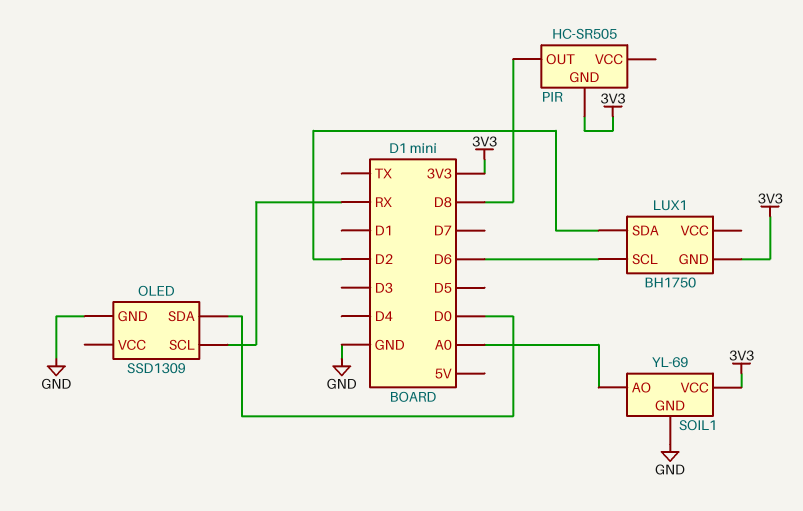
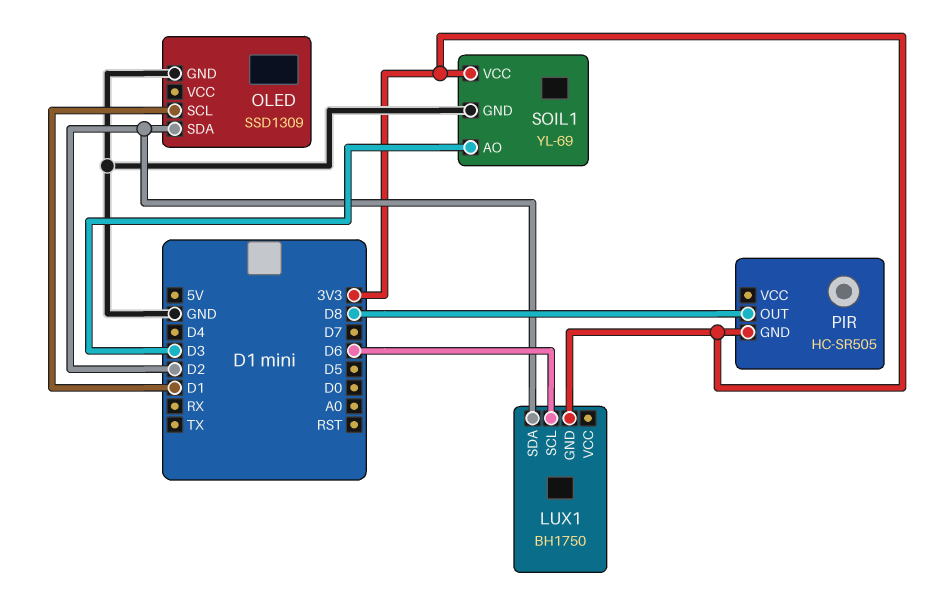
OLED pin SCL: RX -> D1
OLED pin SDA: D0 -> D2
SOIL1 pin AO: A0 -> D3

